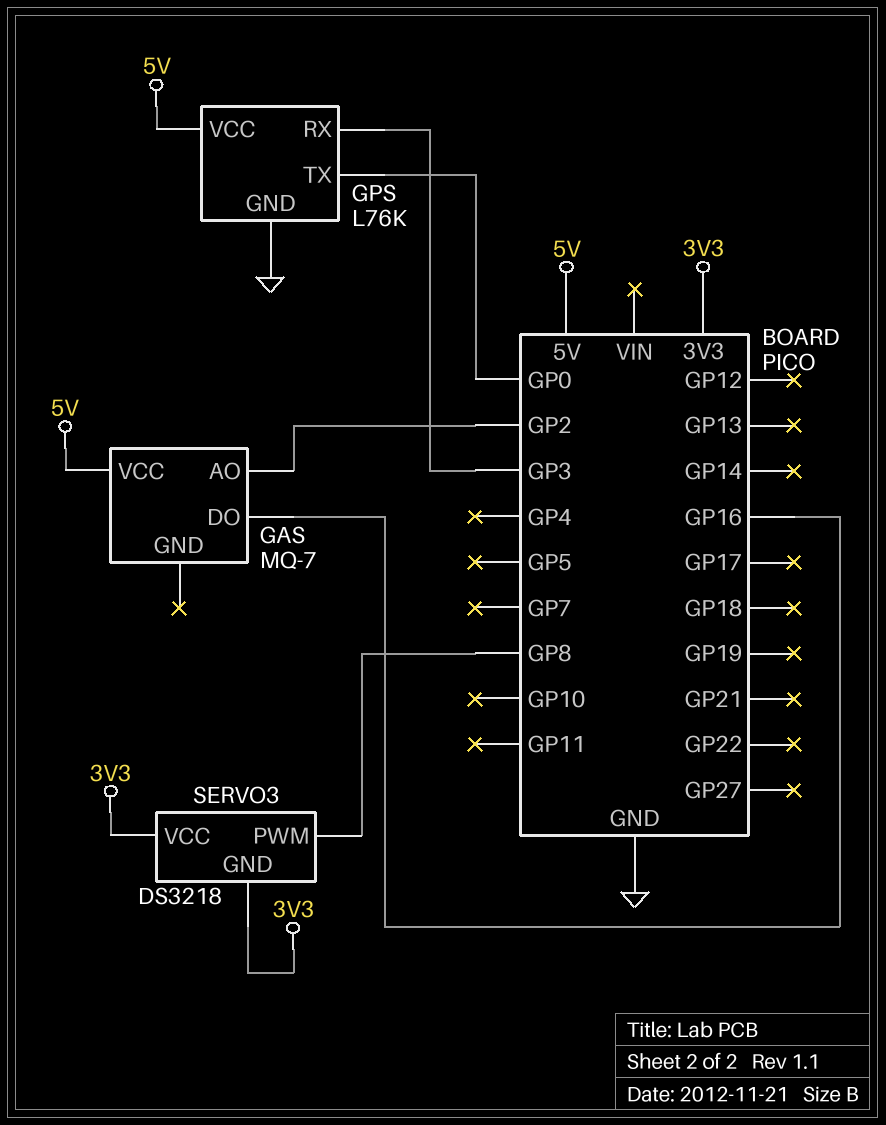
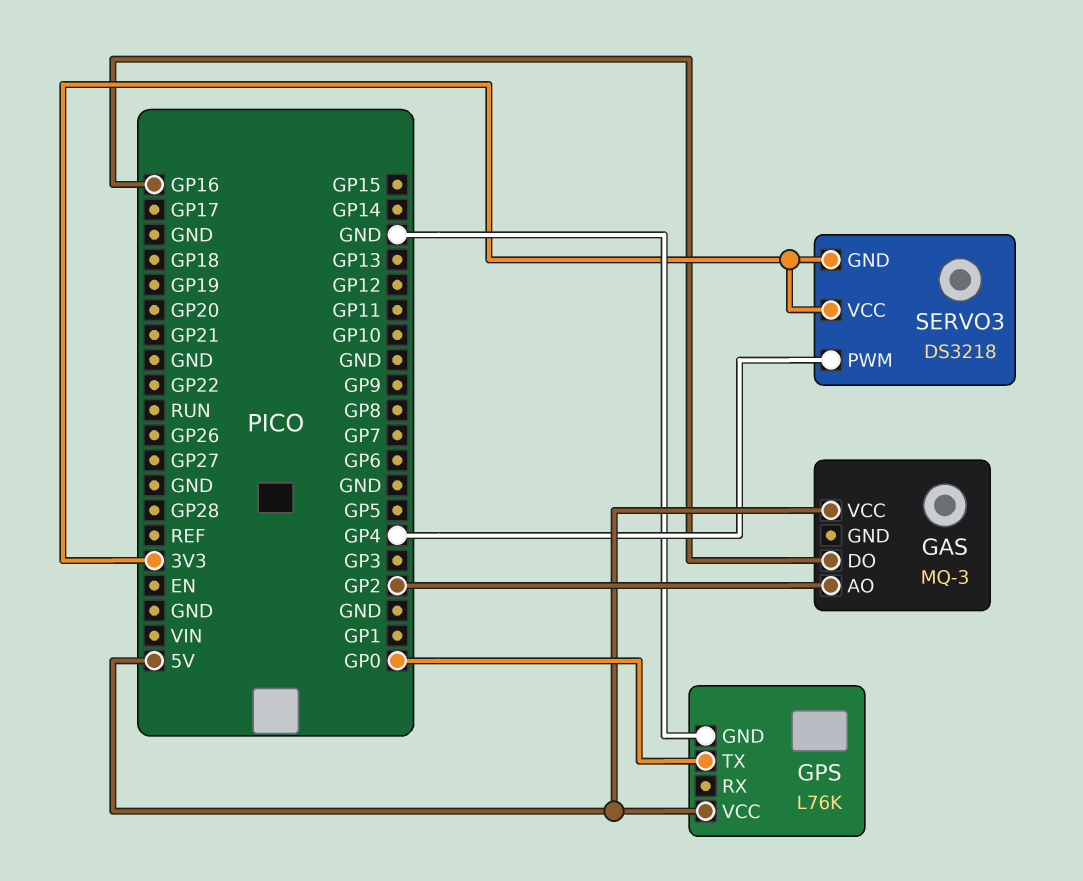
GAS: MQ-7 -> MQ-3
GPS pin RX: GP3 -> none
SERVO3 pin PWM: GP8 -> GP4

